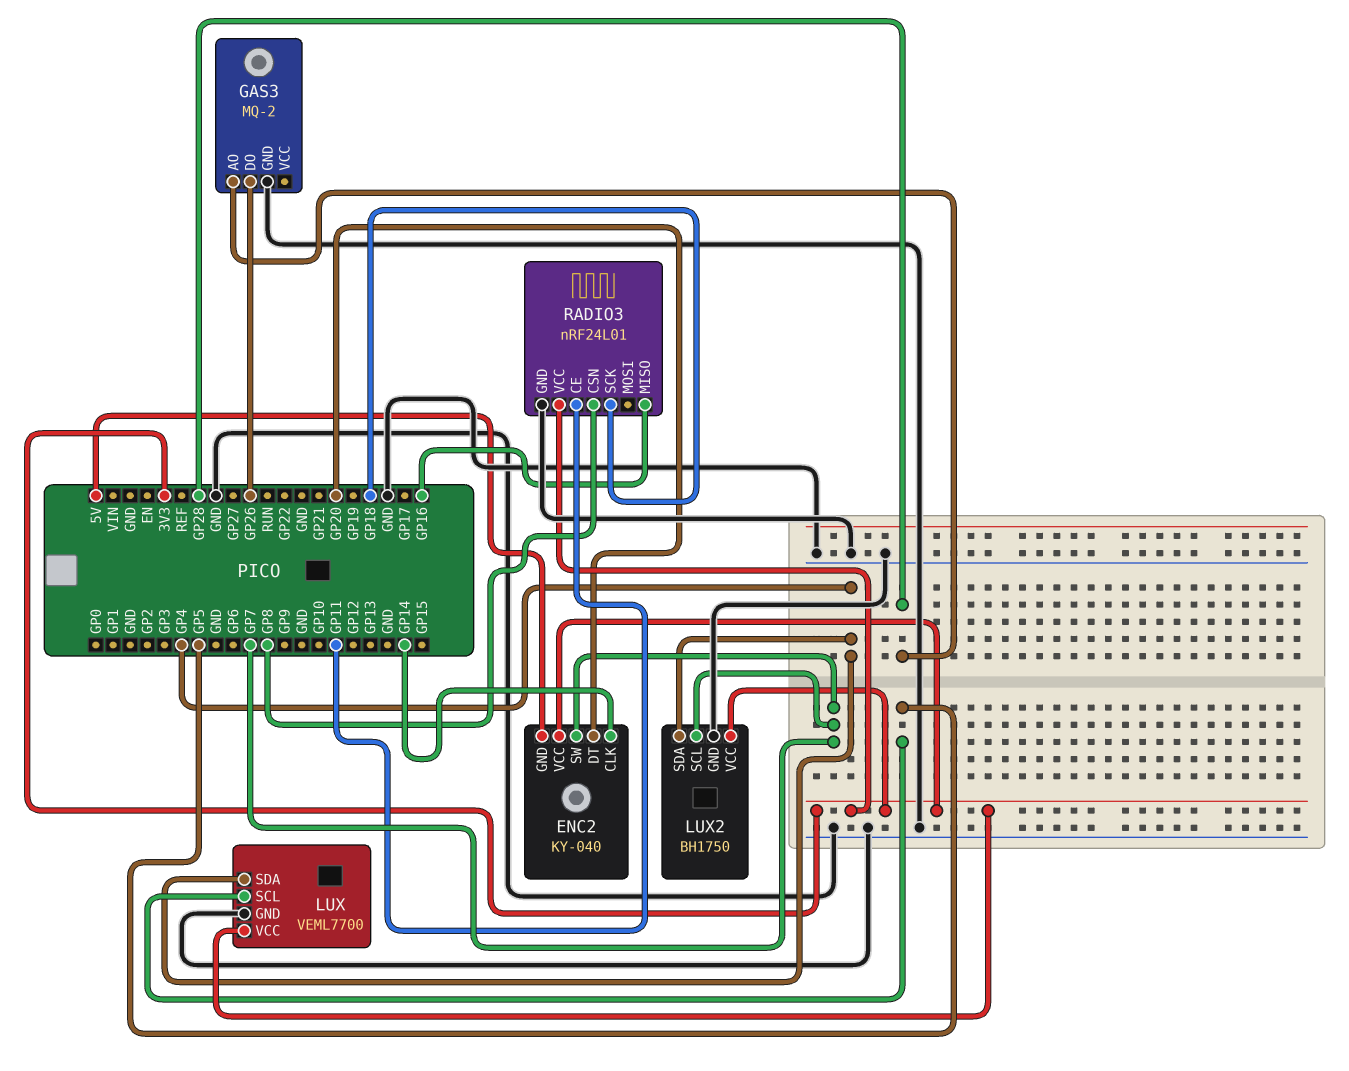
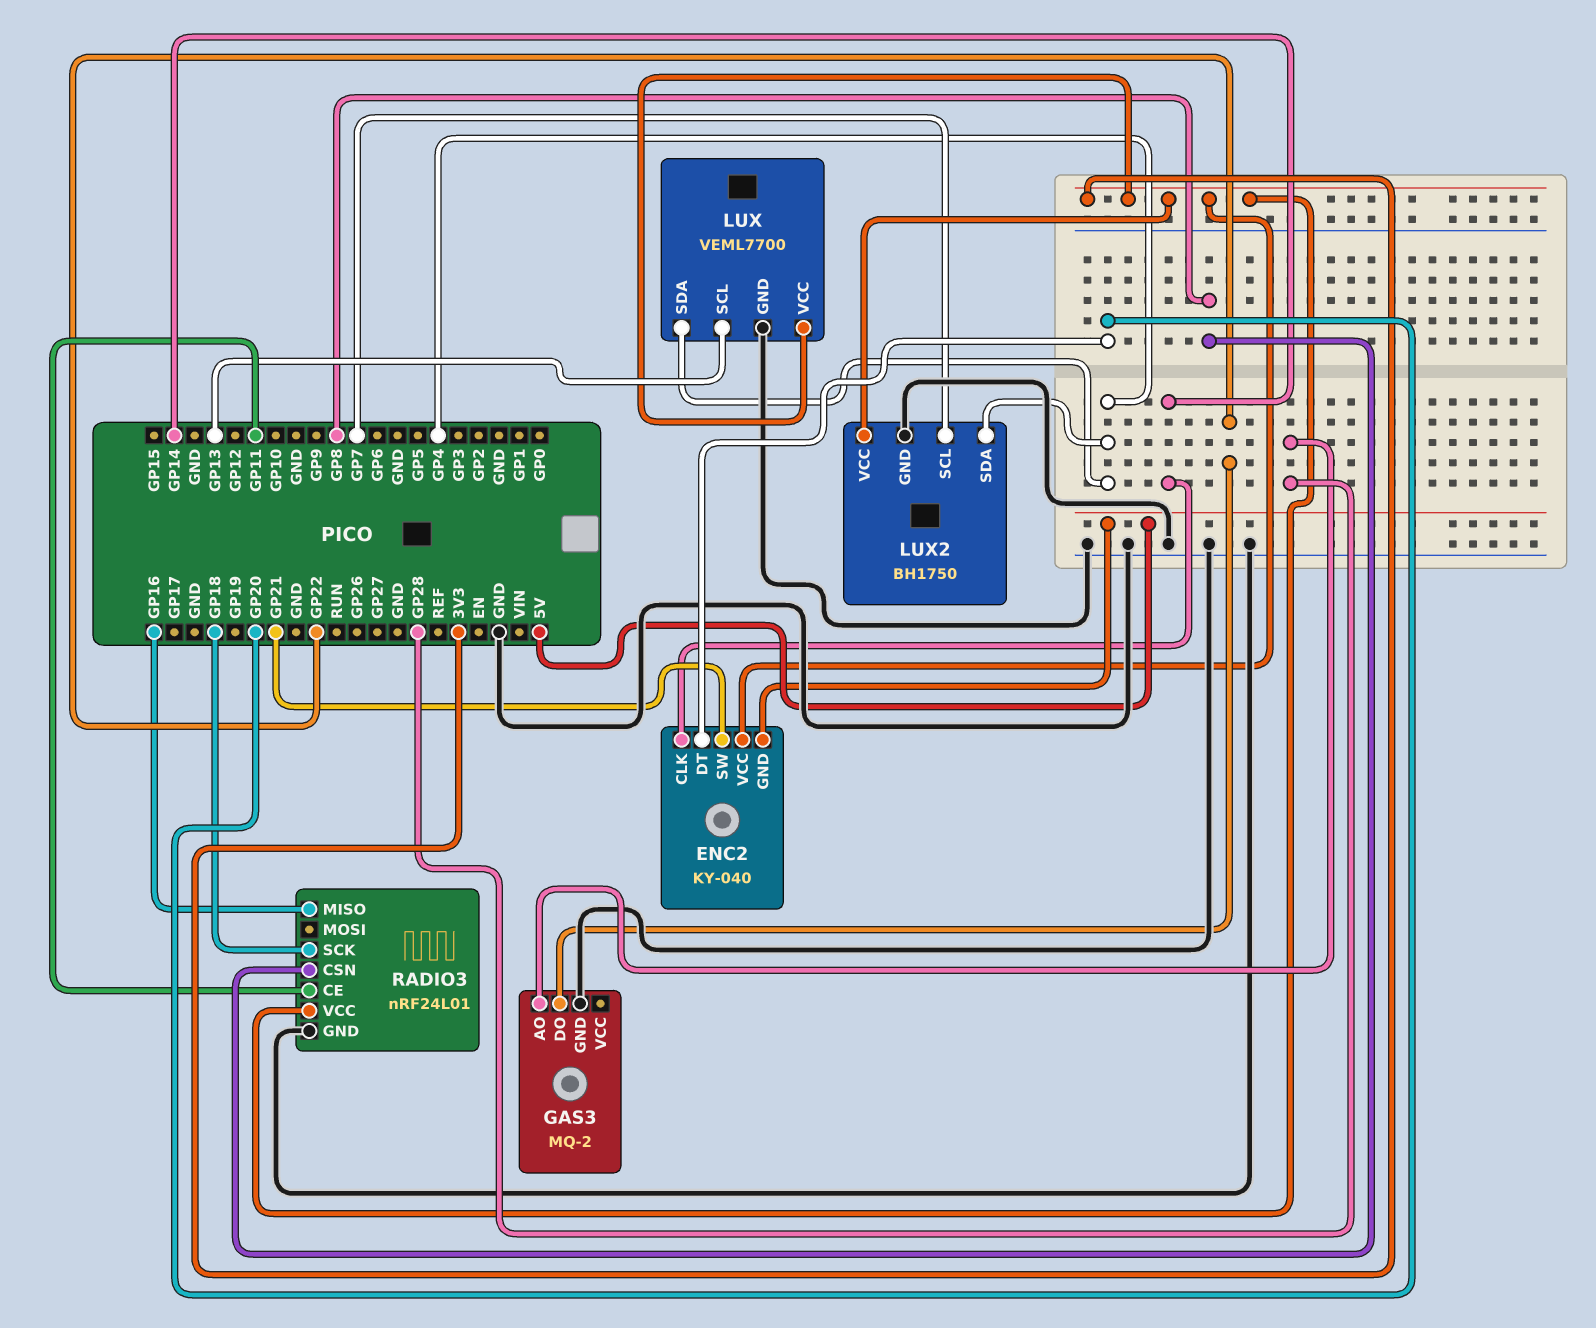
ENC2 pin SW: GP7 -> GP21
GAS3 pin DO: GP26 -> GP22
LUX pin SCL: GP5 -> GP13

